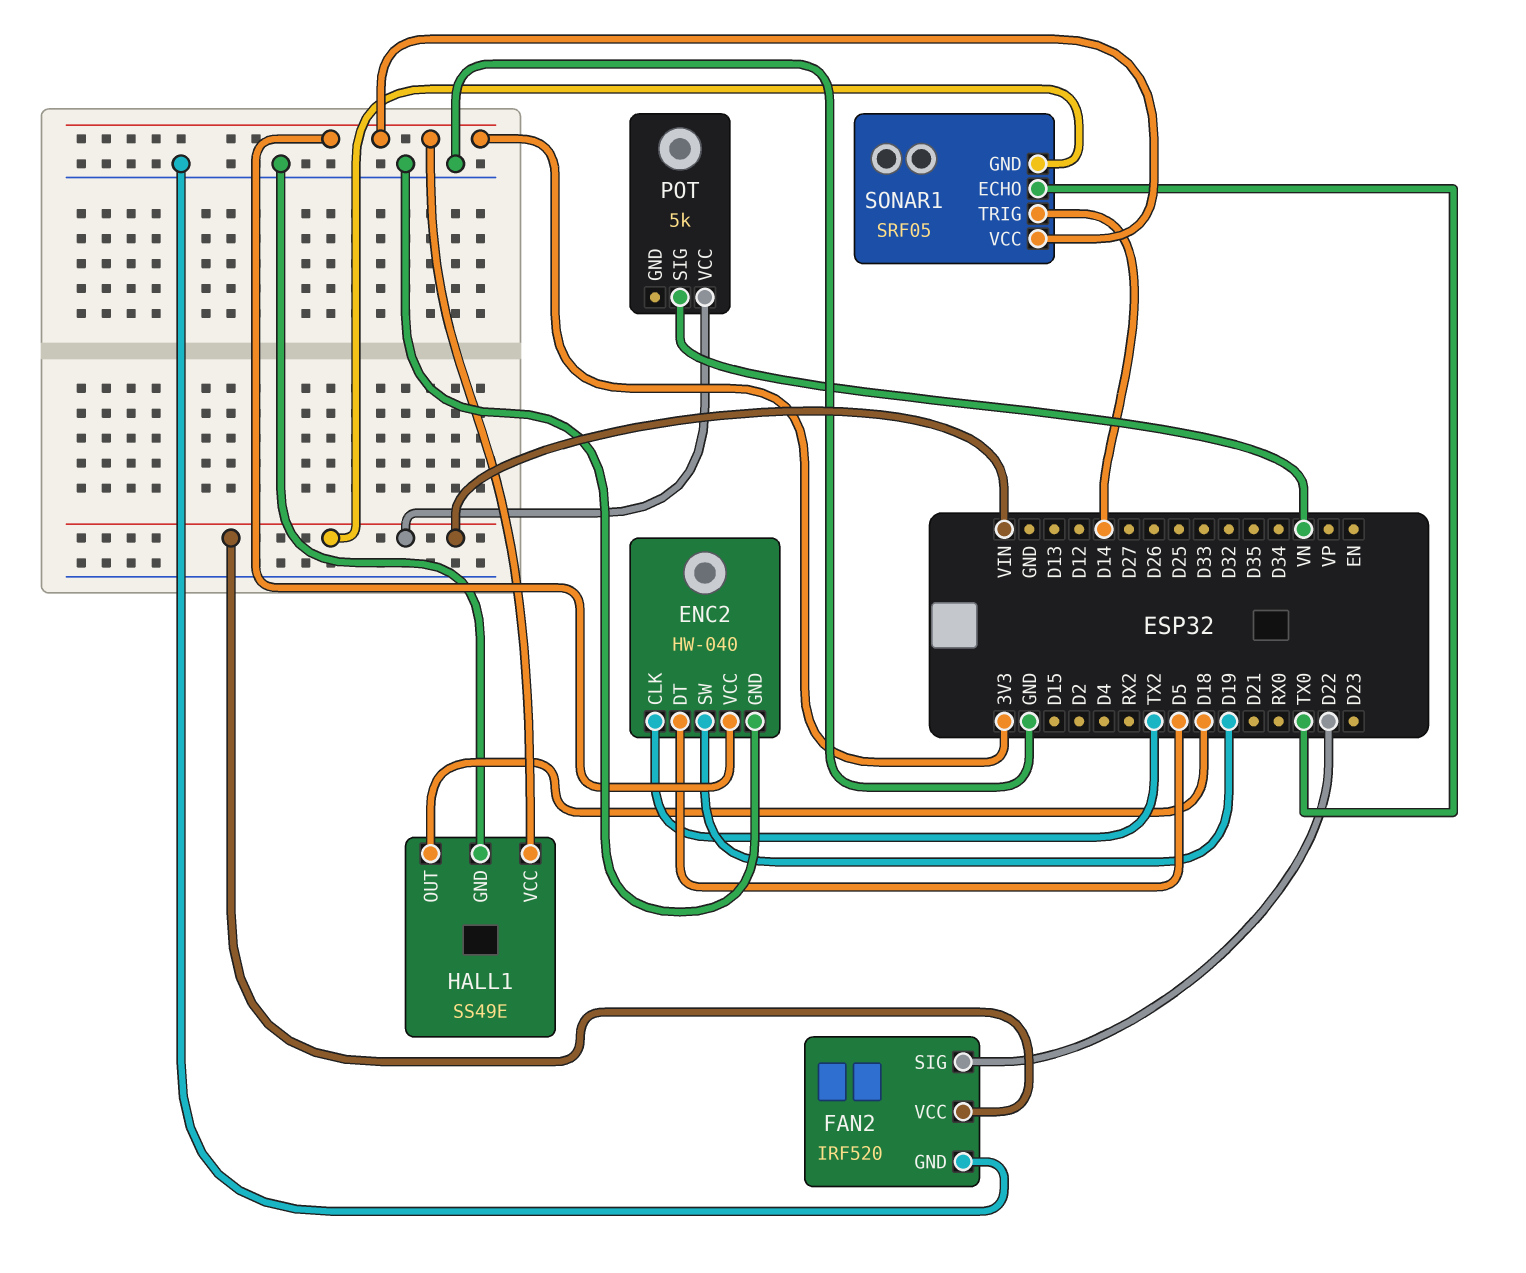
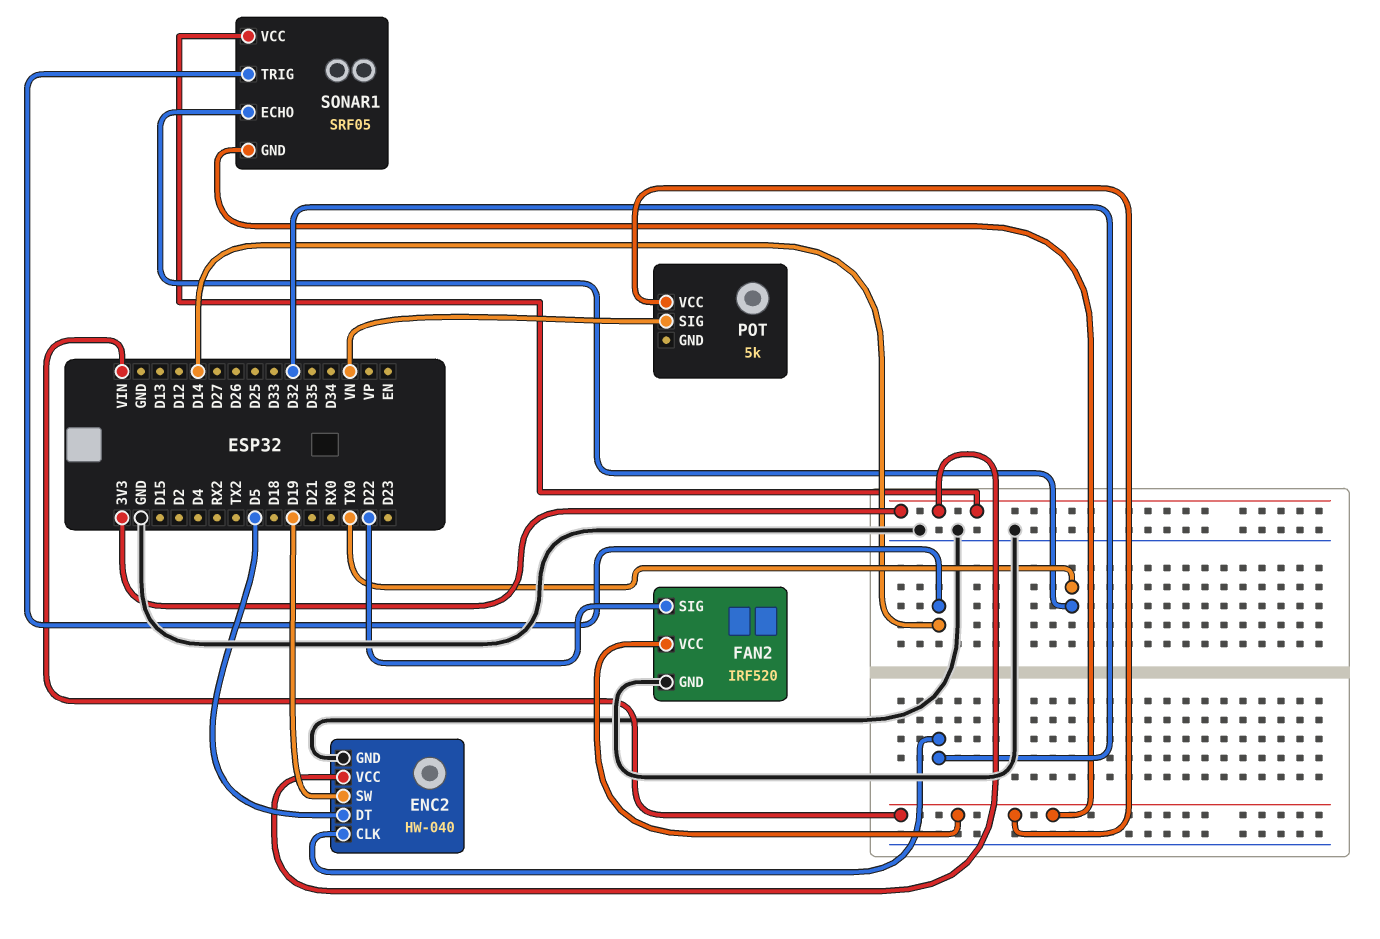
ENC2 pin CLK: TX2 -> D32
HALL1: SS49E -> none
HALL1 pin GND: GND -> none
HALL1 pin OUT: D18 -> none
HALL1 pin VCC: 3V3 -> none

